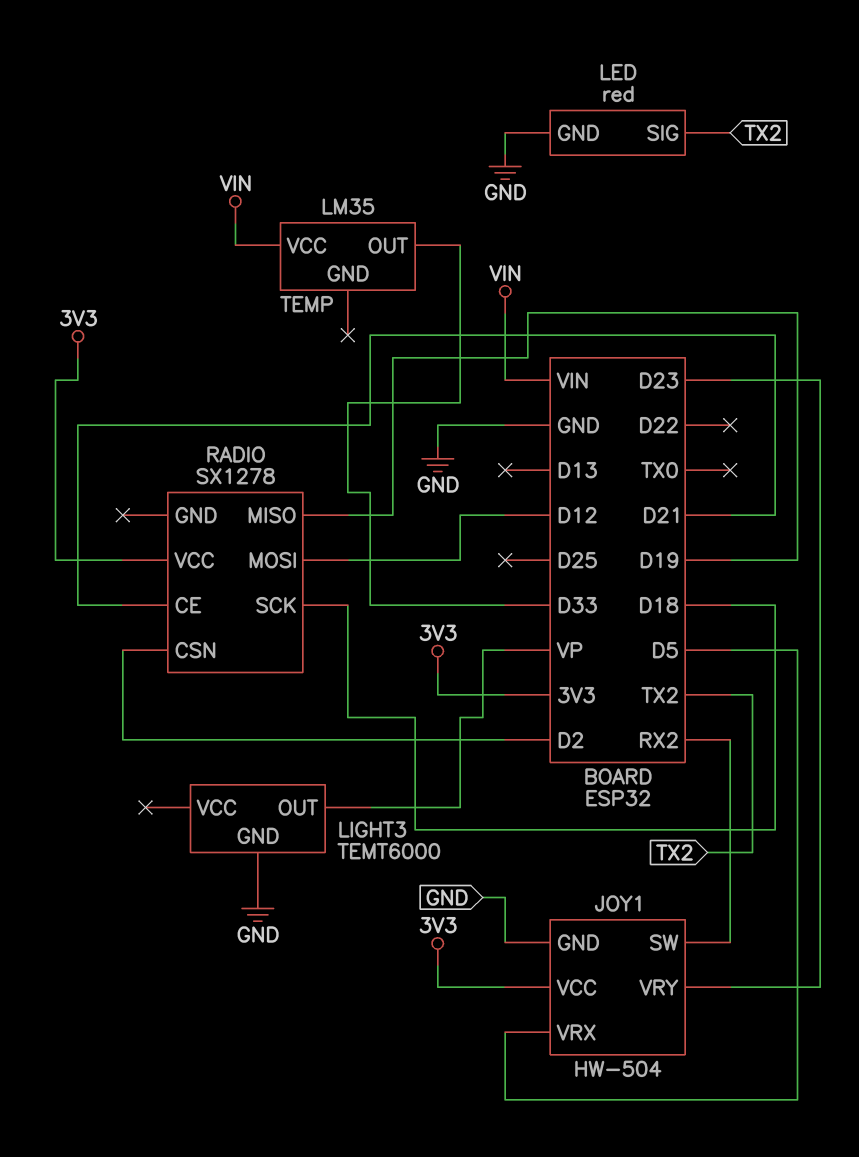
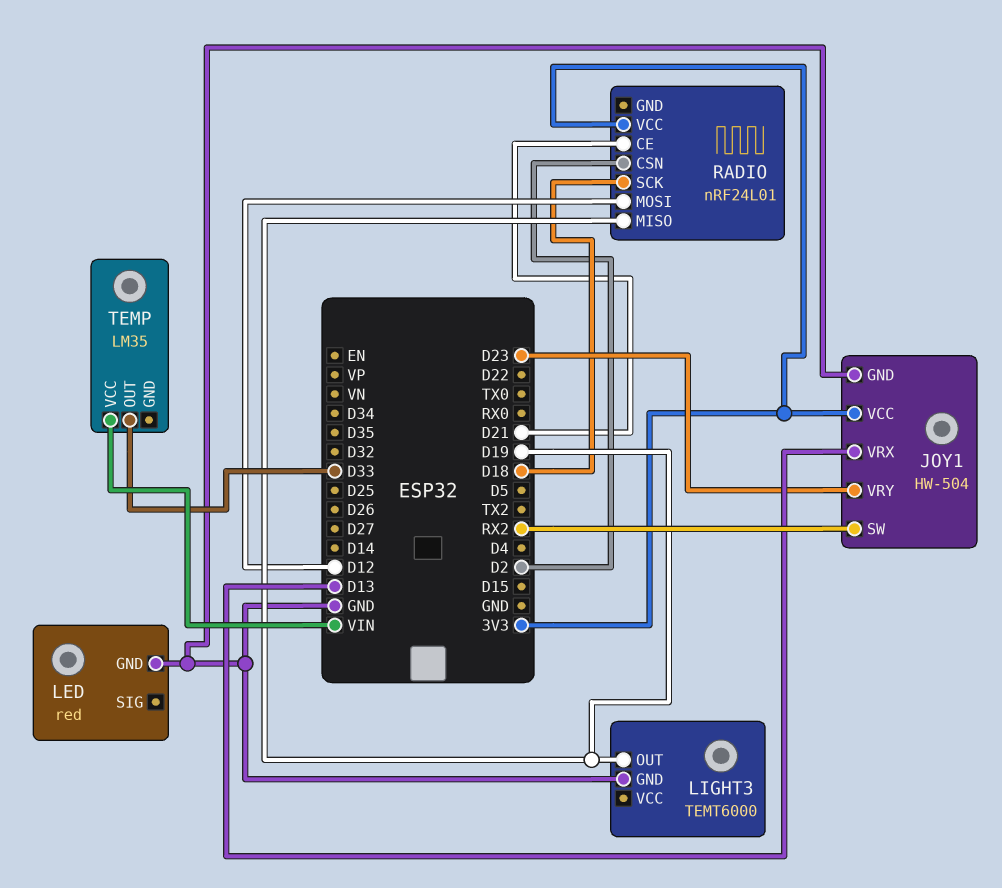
JOY1 pin VRX: D5 -> D13
LED pin SIG: TX2 -> none
LIGHT3 pin OUT: VP -> D19
RADIO: SX1278 -> nRF24L01

